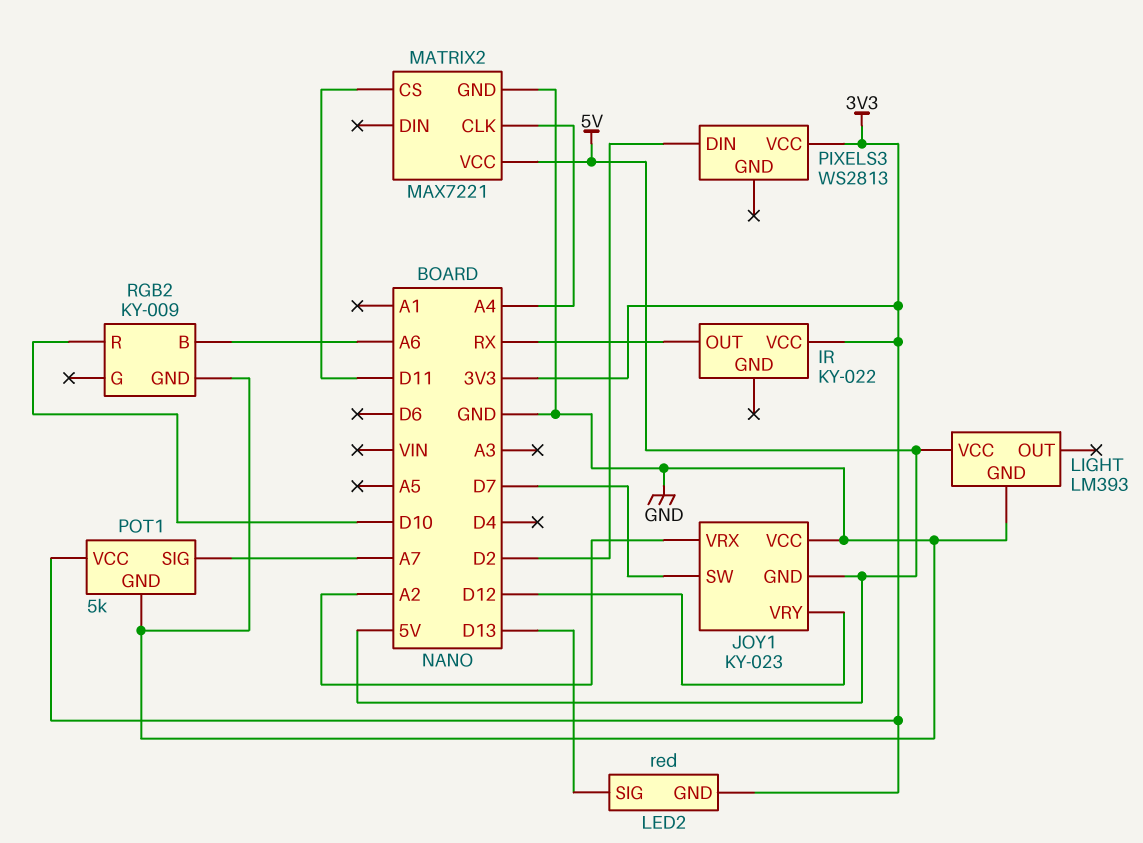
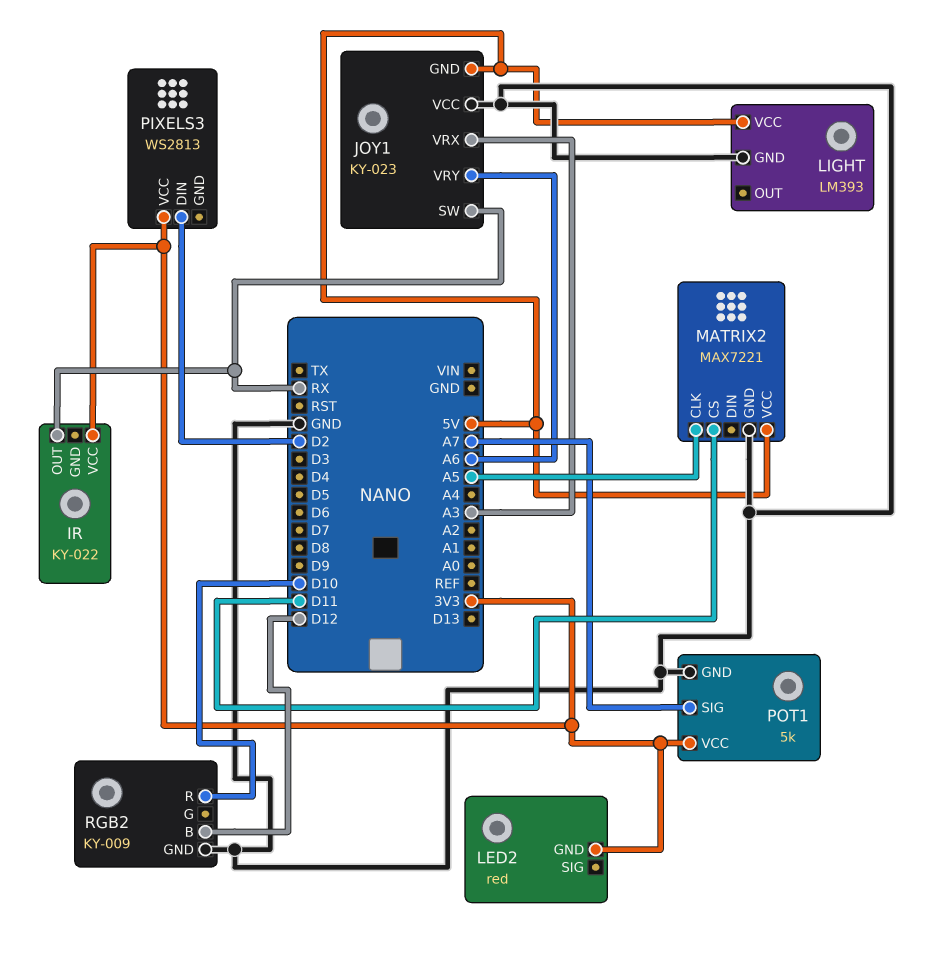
JOY1 pin SW: D7 -> RX
JOY1 pin VRX: A2 -> A3
JOY1 pin VRY: D12 -> A6
LED2 pin SIG: D13 -> none
MATRIX2 pin CLK: A4 -> A5
RGB2 pin B: A6 -> D12

